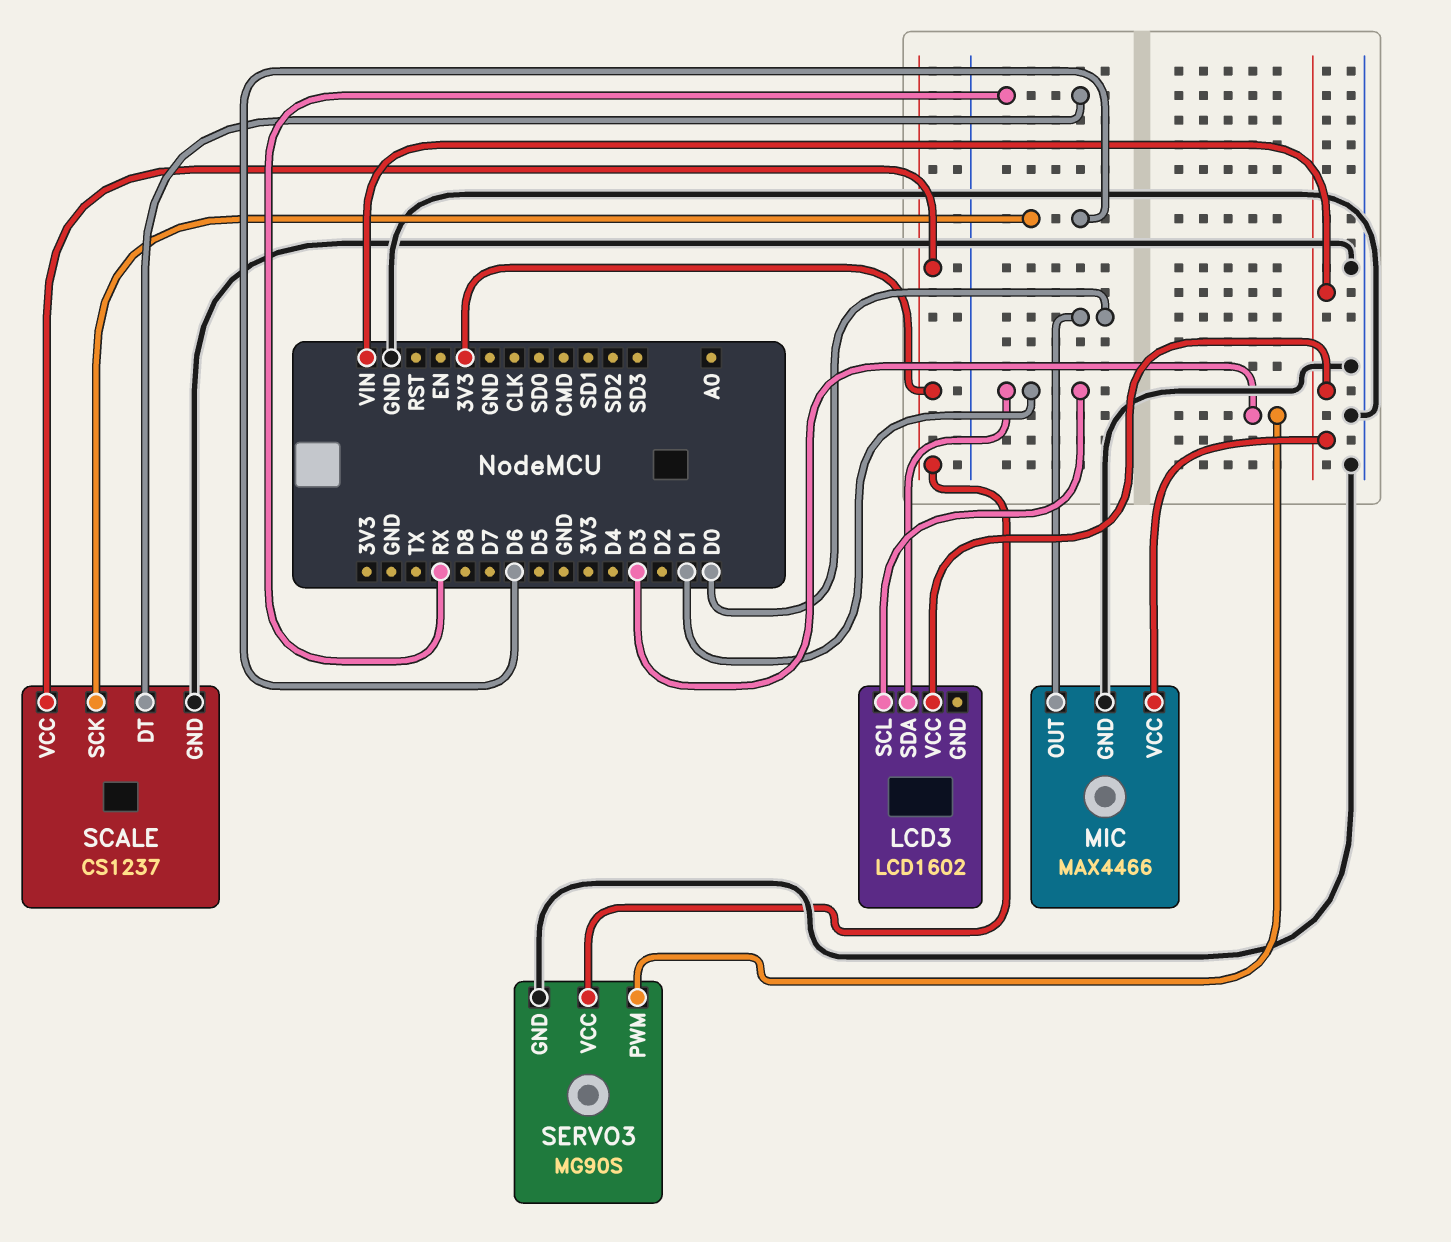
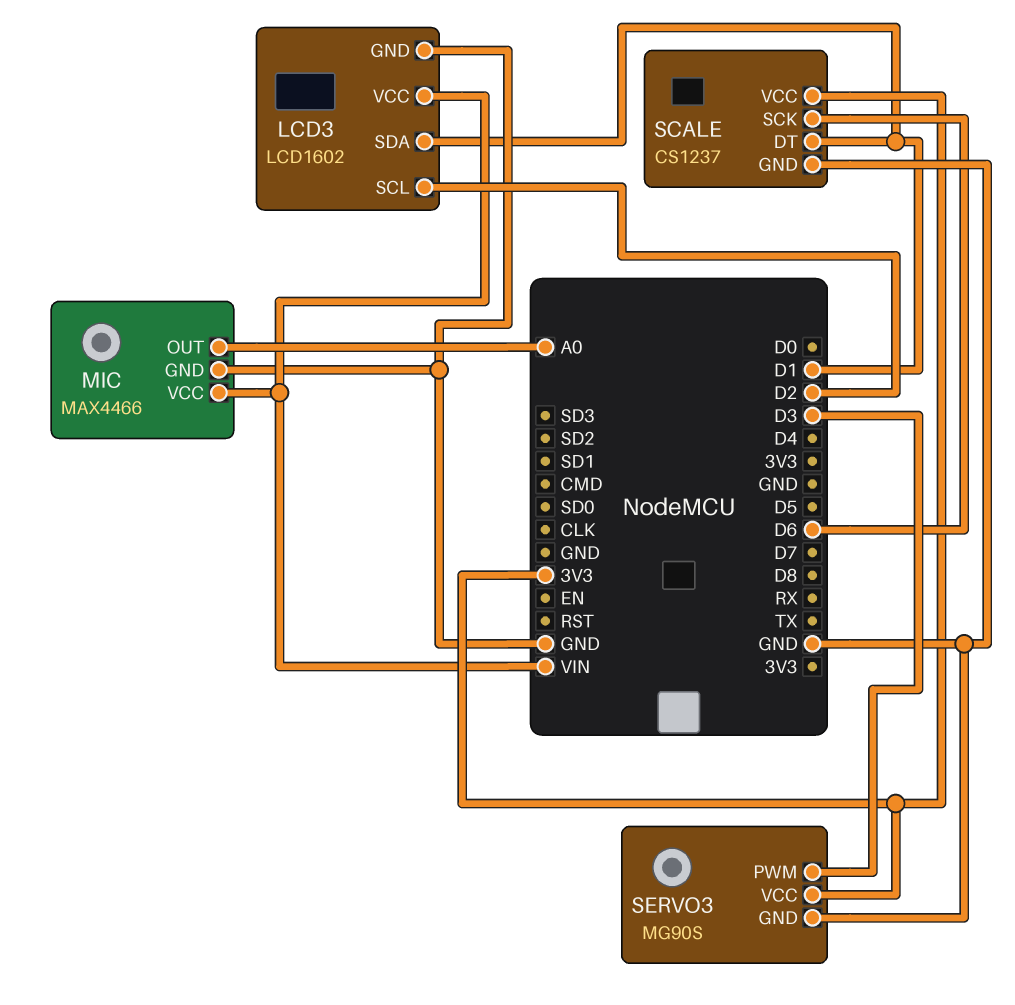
LCD3 pin GND: none -> GND
LCD3 pin SCL: D1 -> D2
MIC pin OUT: D0 -> A0
SCALE pin DT: RX -> D1

